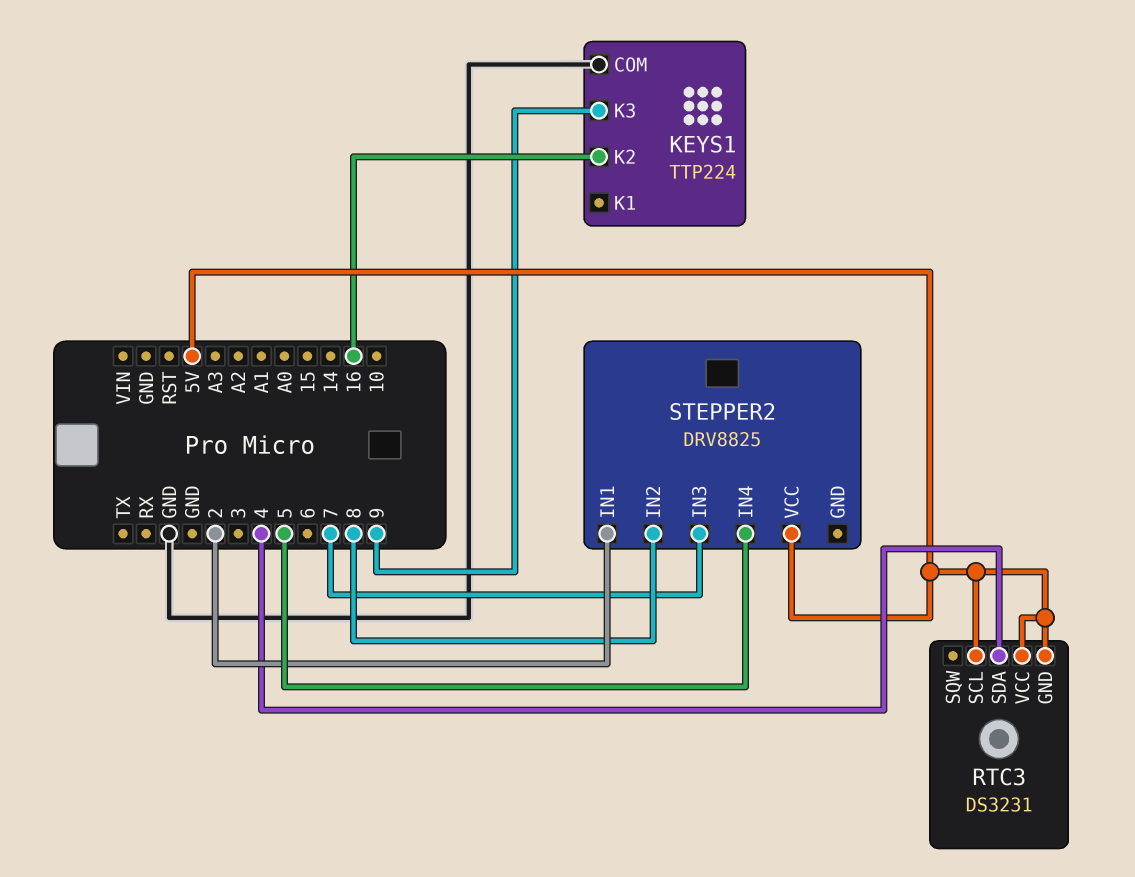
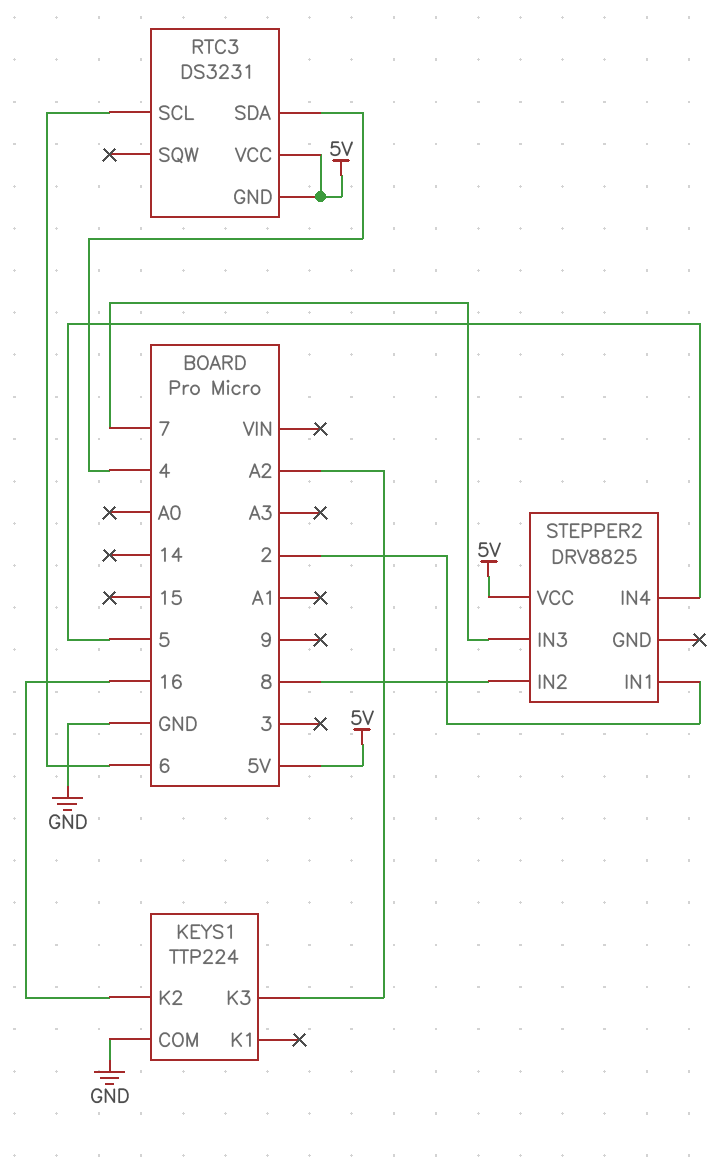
KEYS1 pin K3: 9 -> A2
RTC3 pin SCL: 5V -> 6

